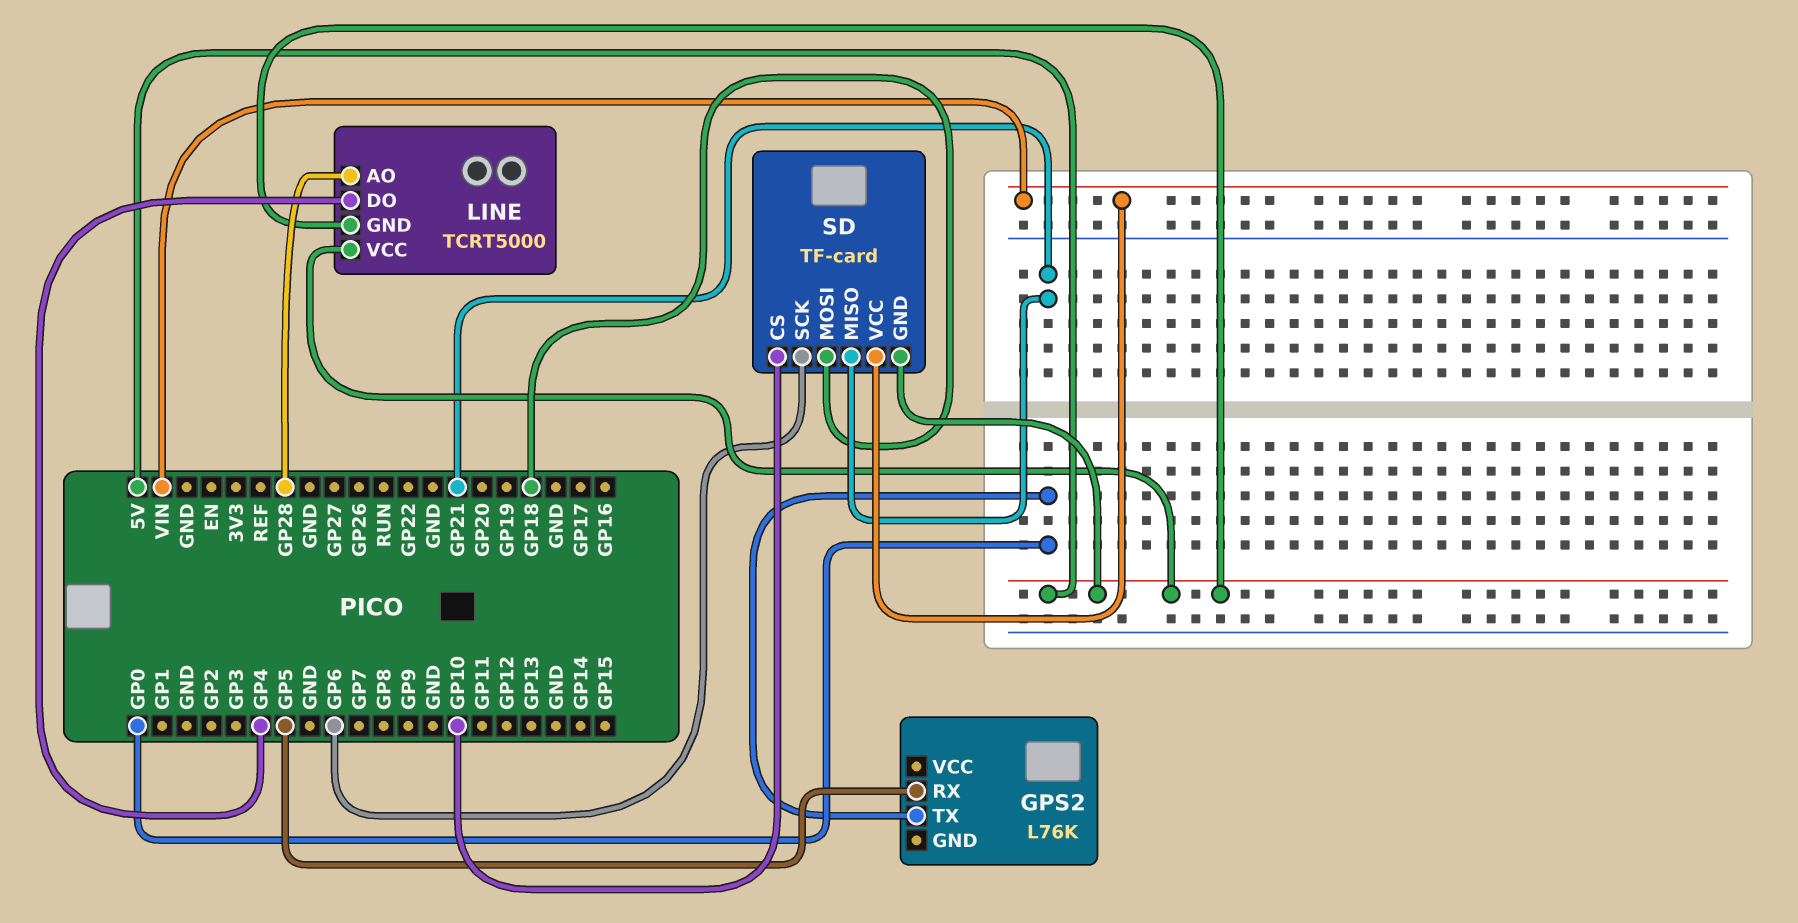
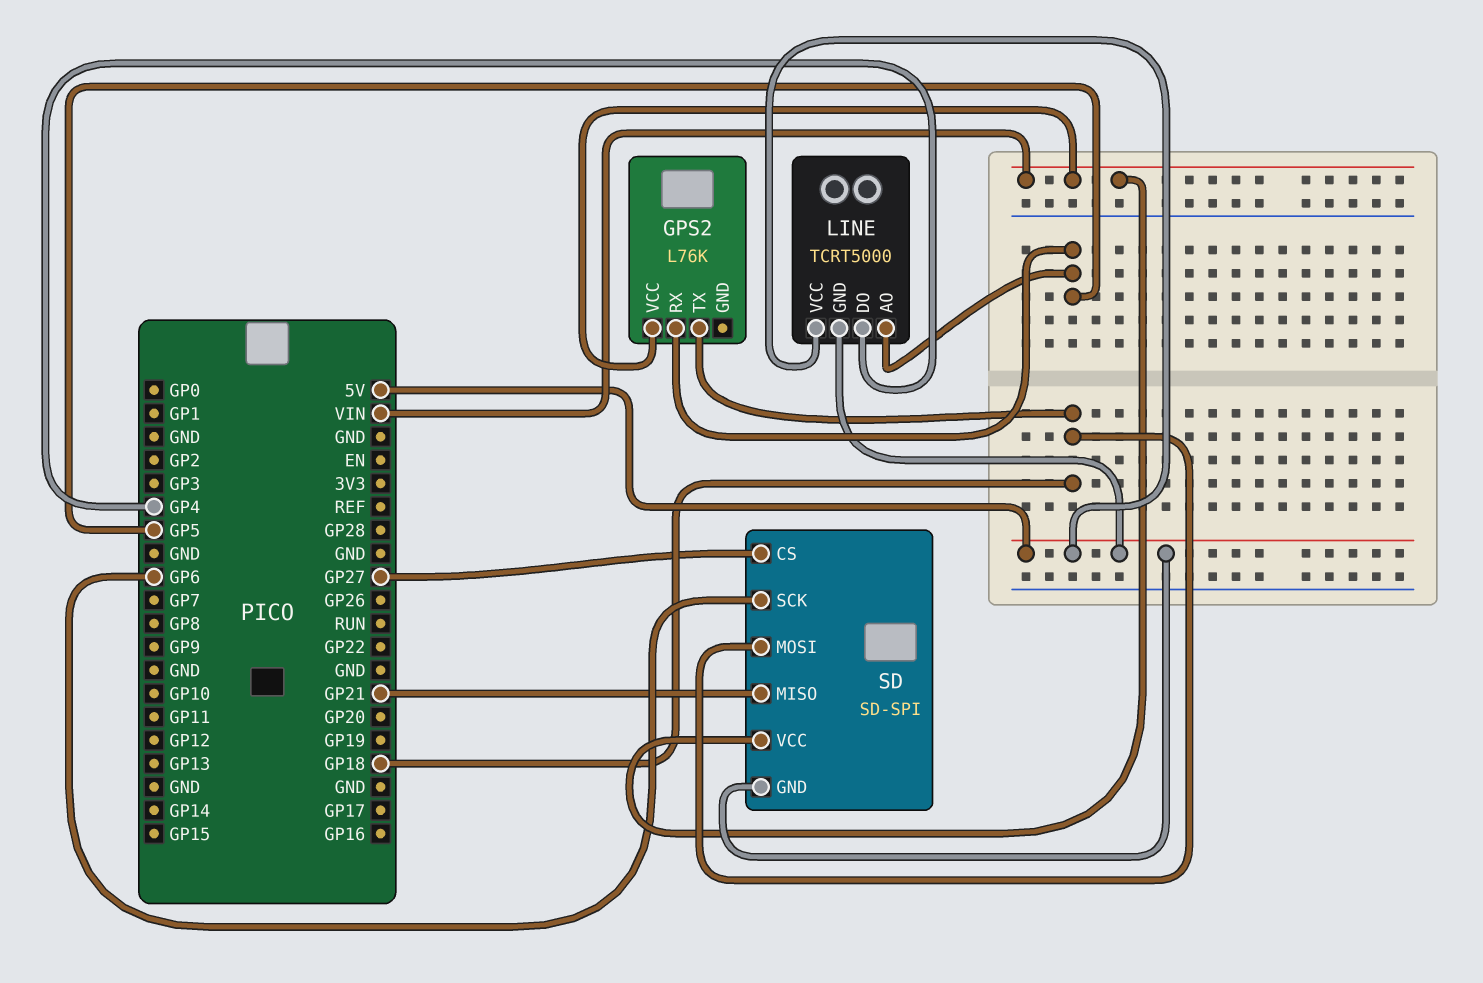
GPS2 pin TX: GP0 -> GP18
GPS2 pin VCC: none -> VIN
LINE pin AO: GP28 -> GP5
SD: TF-card -> SD-SPI
SD pin CS: GP10 -> GP27

